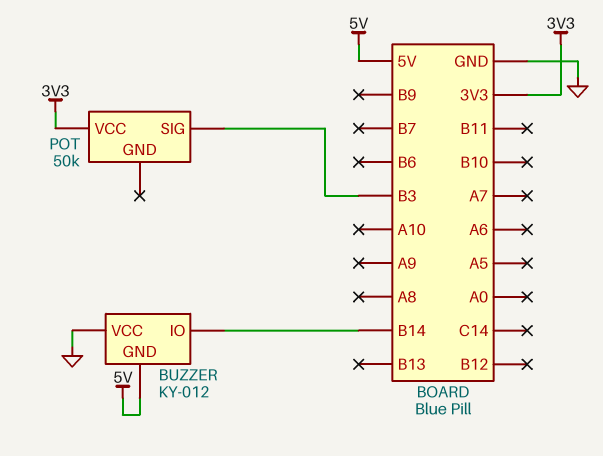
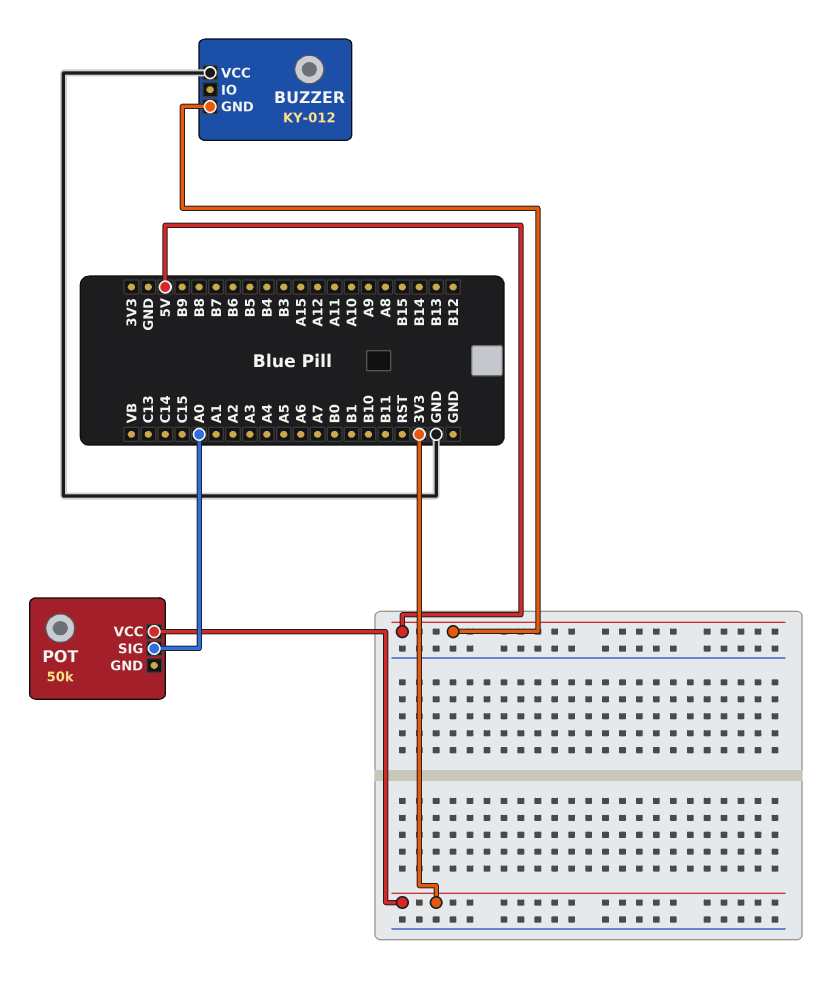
BUZZER pin IO: B14 -> none
POT pin SIG: B3 -> A0

